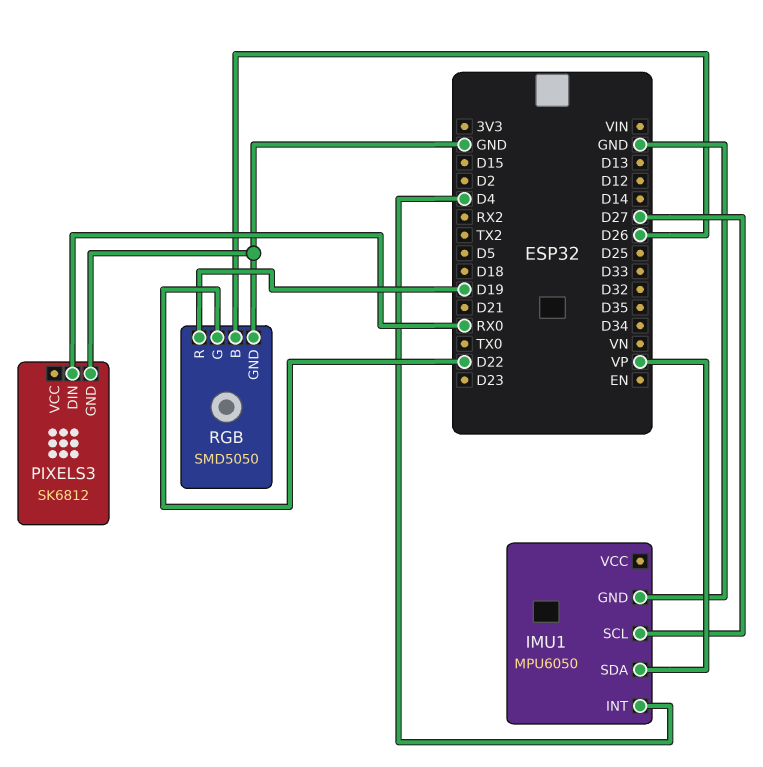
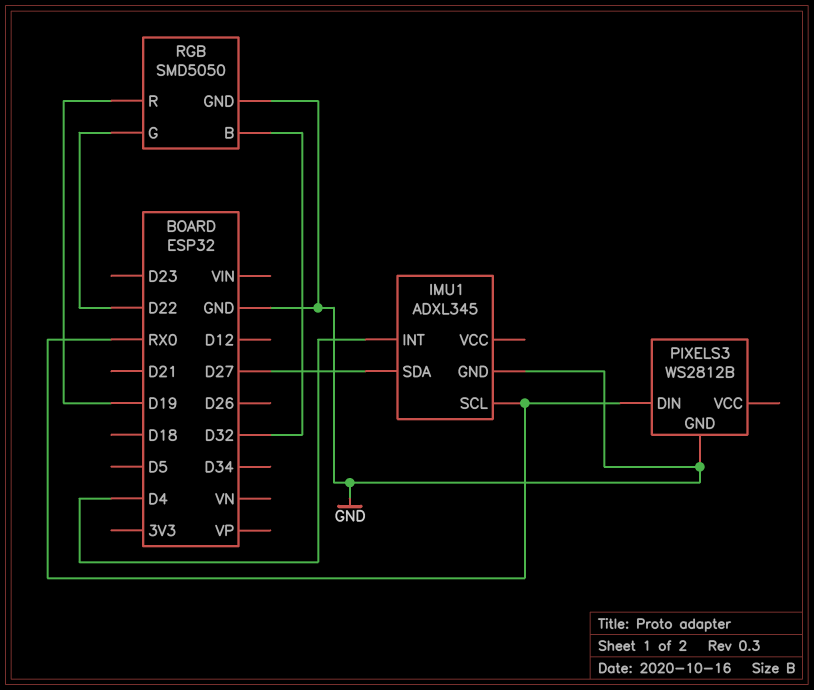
IMU1: MPU6050 -> ADXL345
IMU1 pin SCL: D27 -> RX0
IMU1 pin SDA: VP -> D27
PIXELS3: SK6812 -> WS2812B
RGB pin B: D26 -> D32

